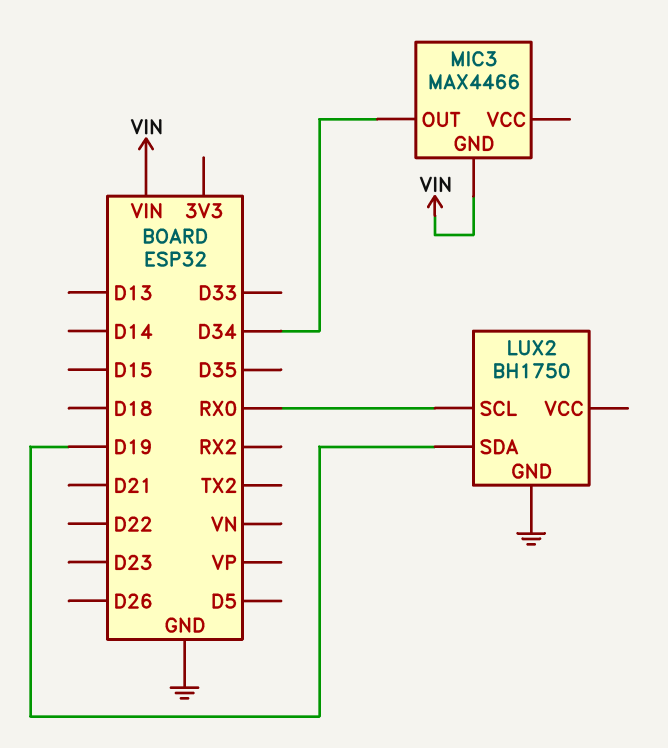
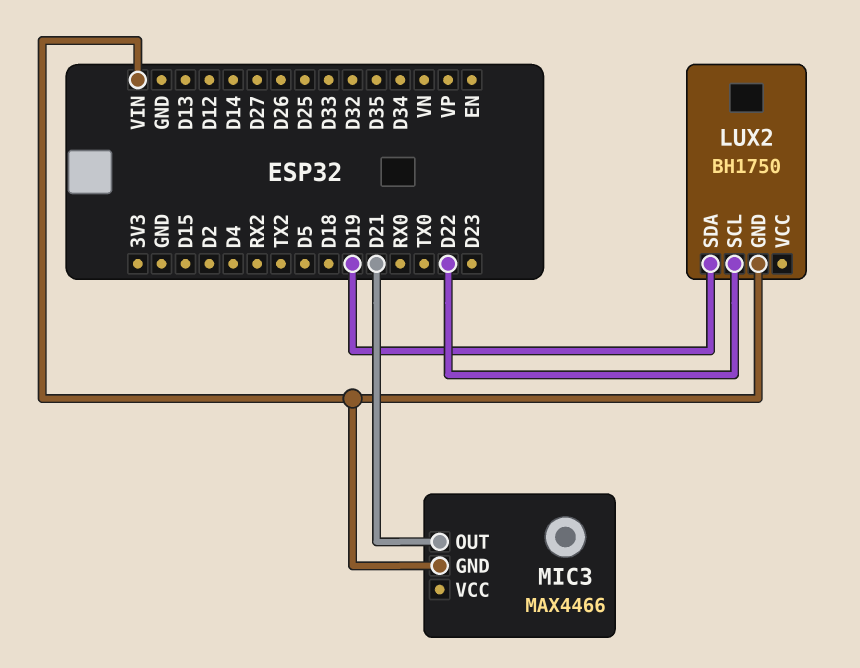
LUX2 pin GND: GND -> VIN
LUX2 pin SCL: RX0 -> D22
MIC3 pin OUT: D34 -> D21

